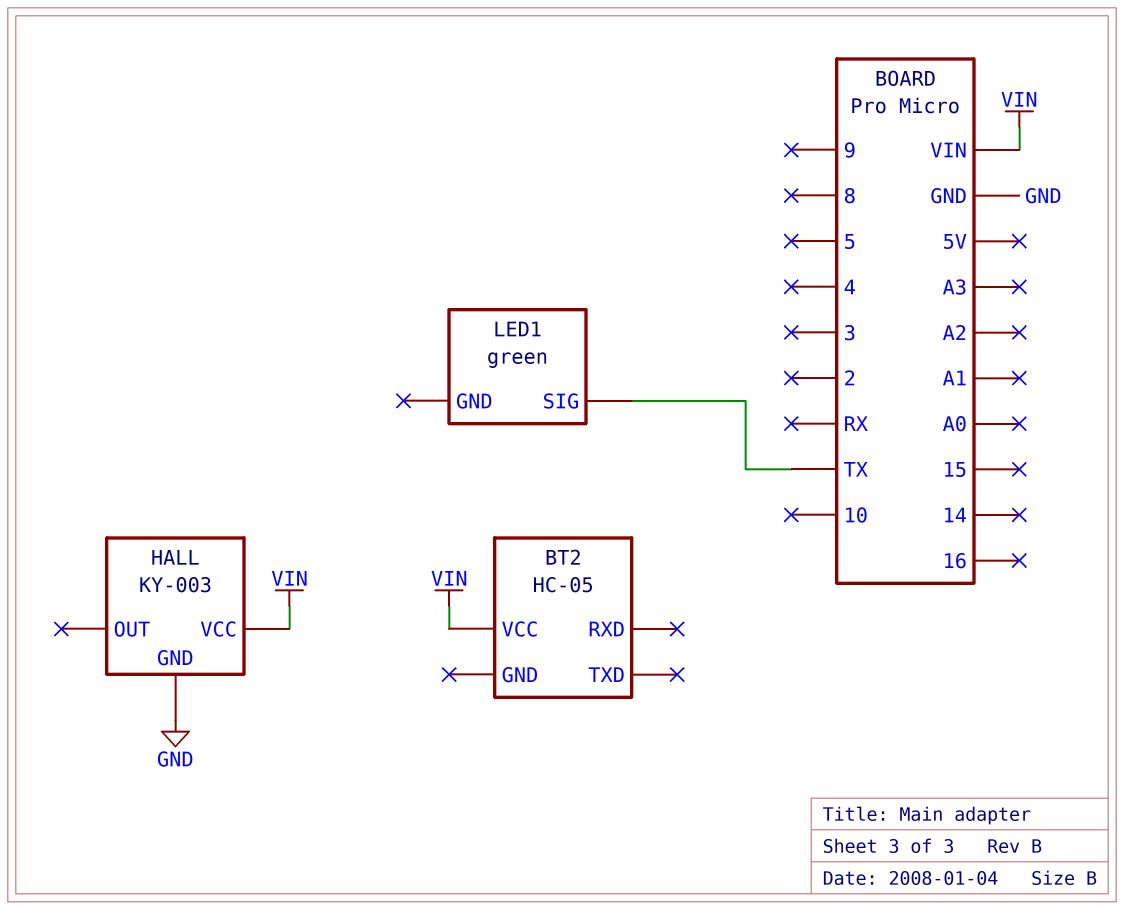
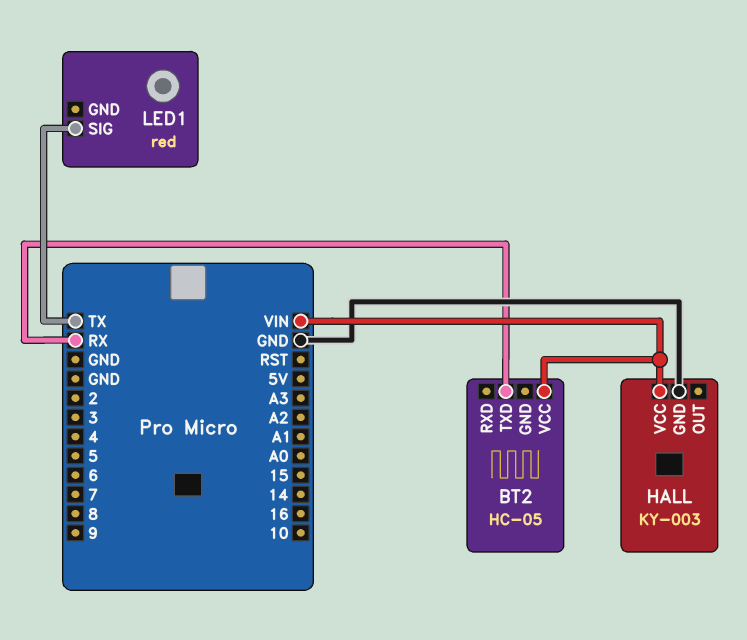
BT2 pin TXD: none -> RX
LED1: green -> red

